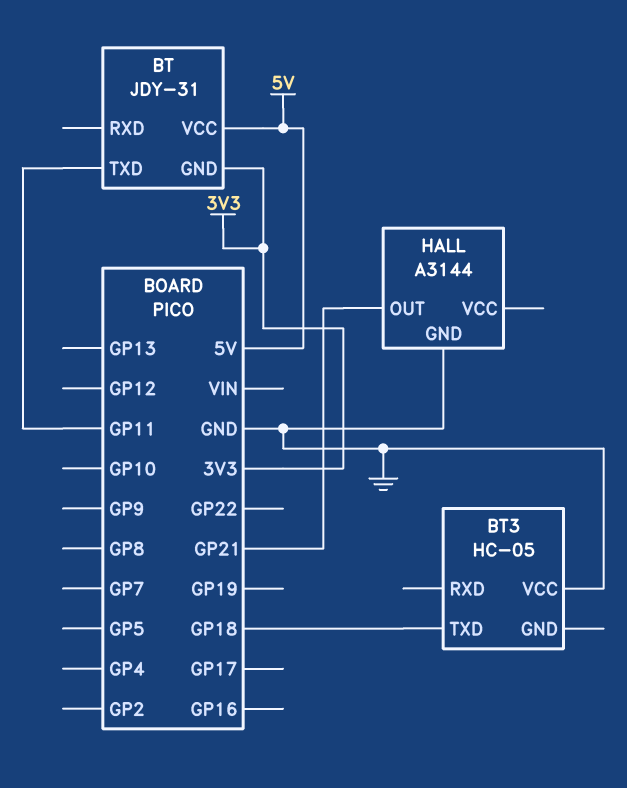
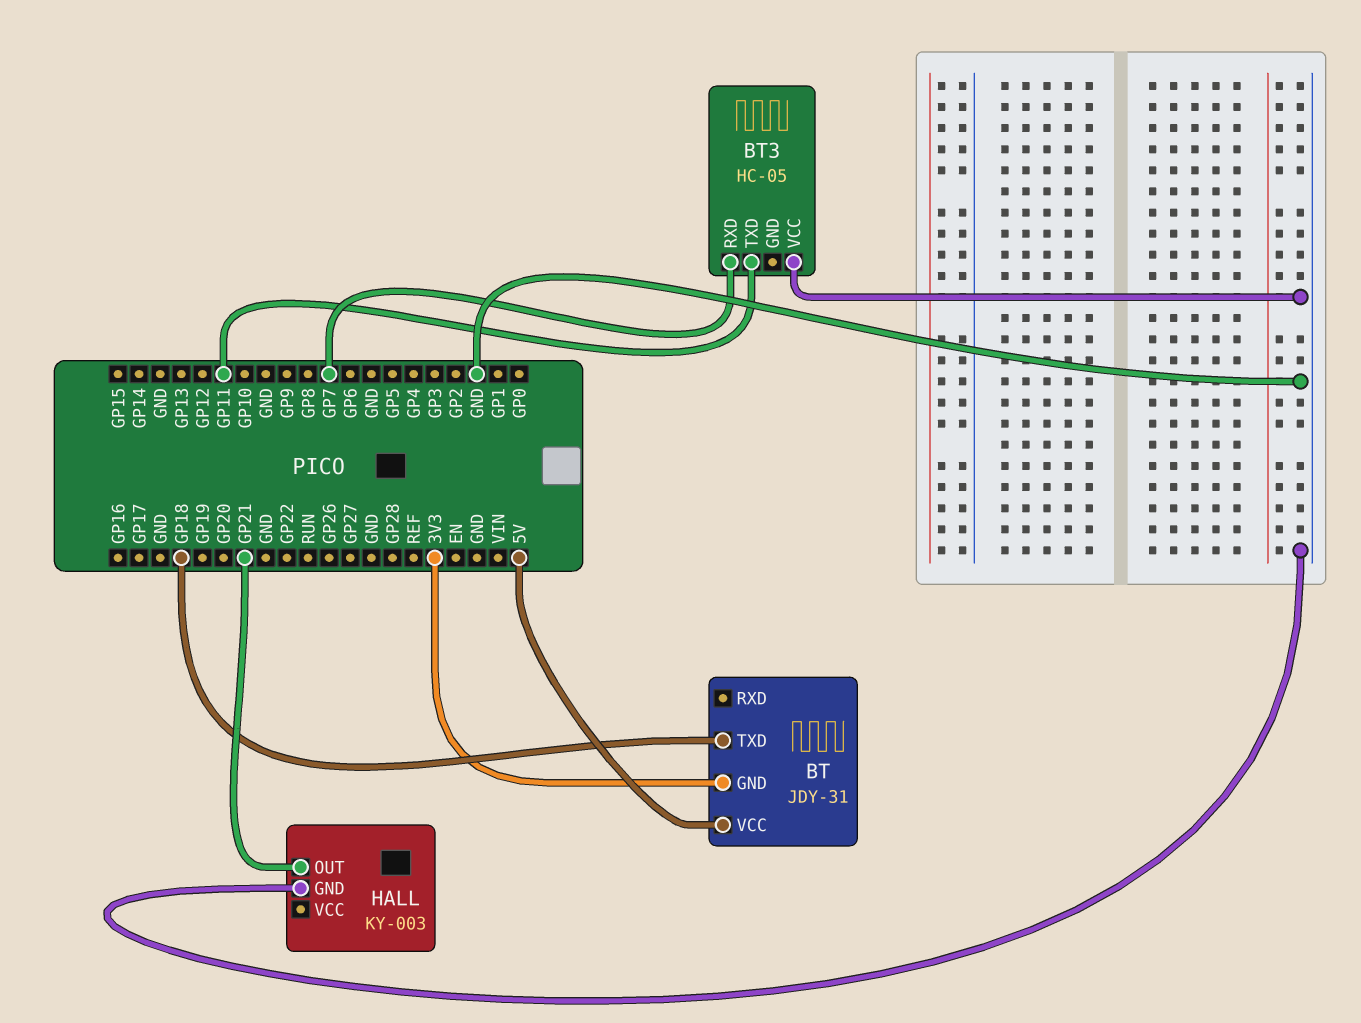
BT pin TXD: GP11 -> GP18
BT3 pin RXD: none -> GP7
BT3 pin TXD: GP18 -> GP11
HALL: A3144 -> KY-003

